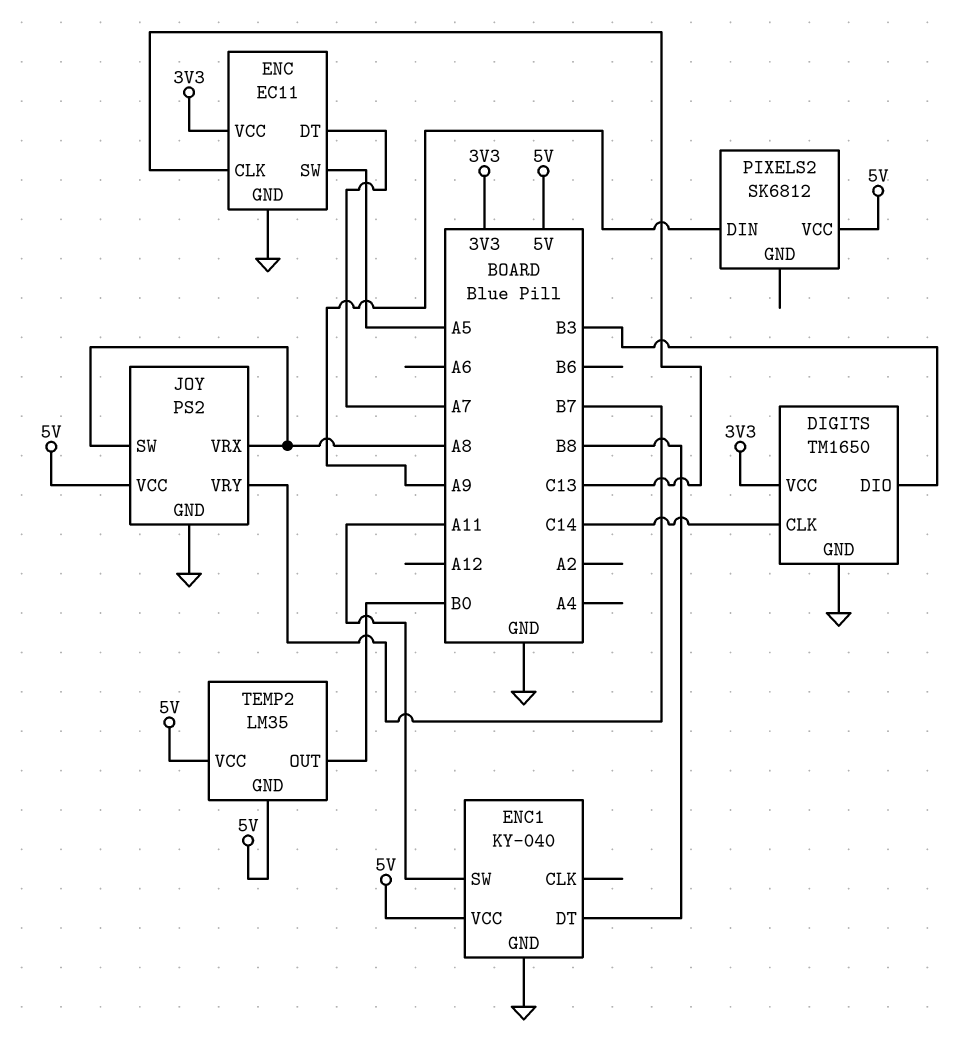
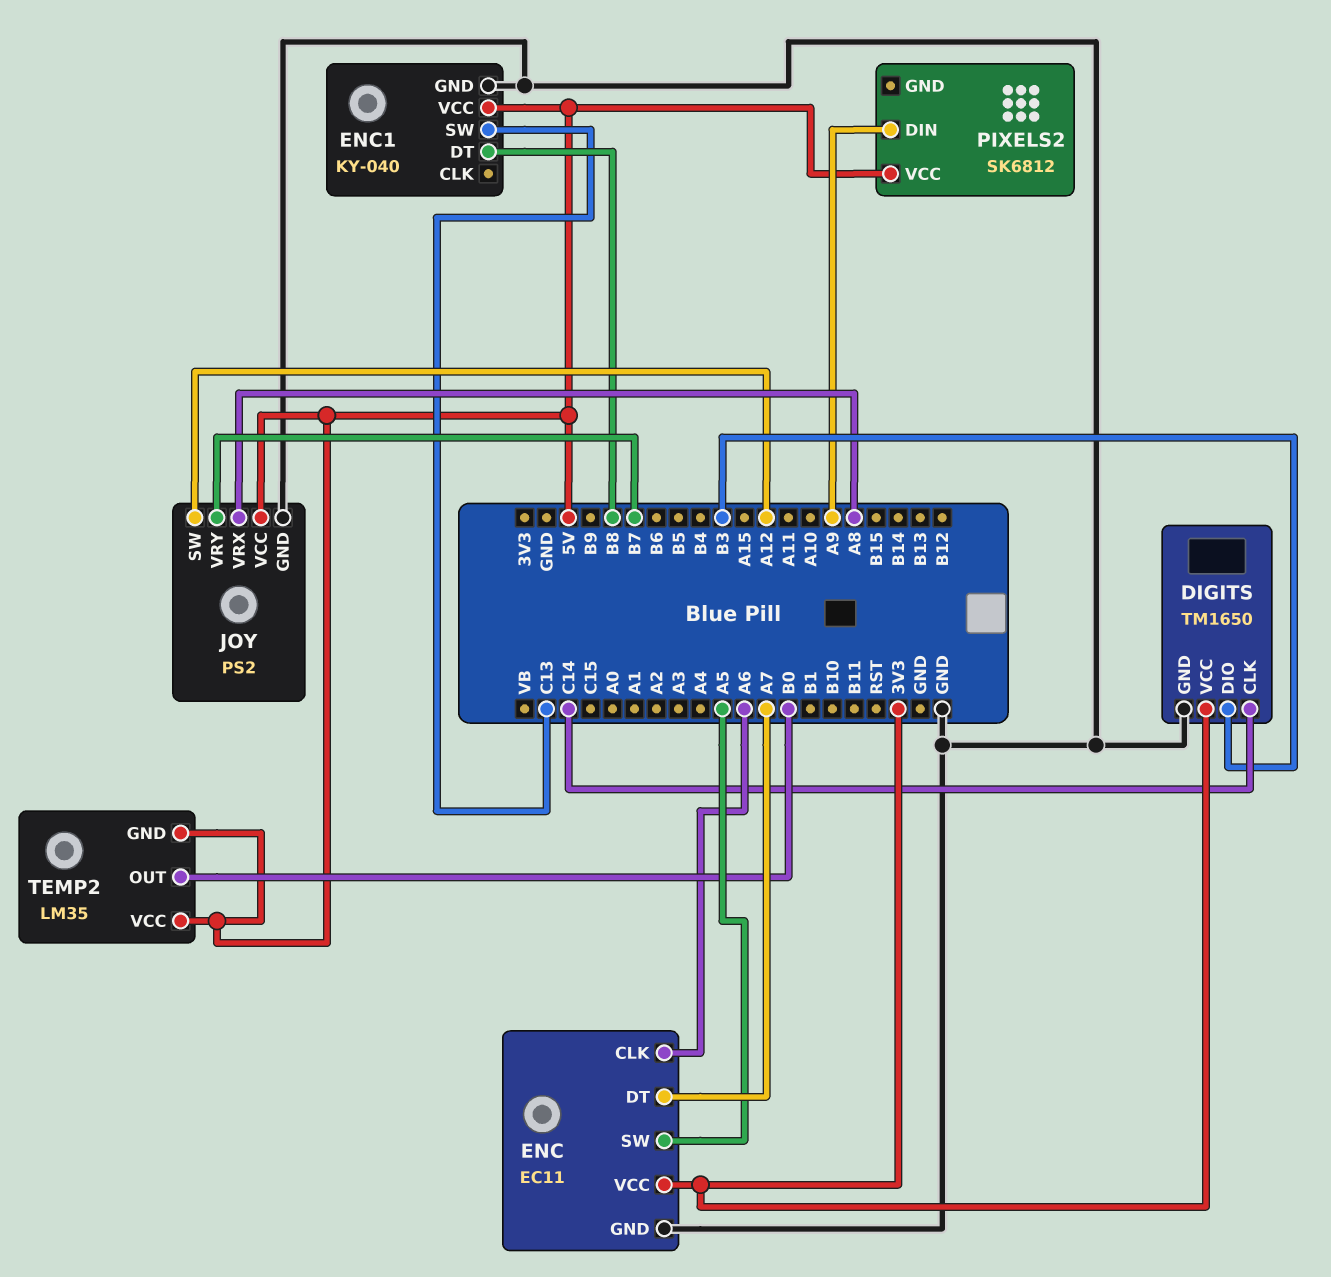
ENC pin CLK: C13 -> A6
ENC1 pin SW: A11 -> C13
JOY pin SW: A8 -> A12

